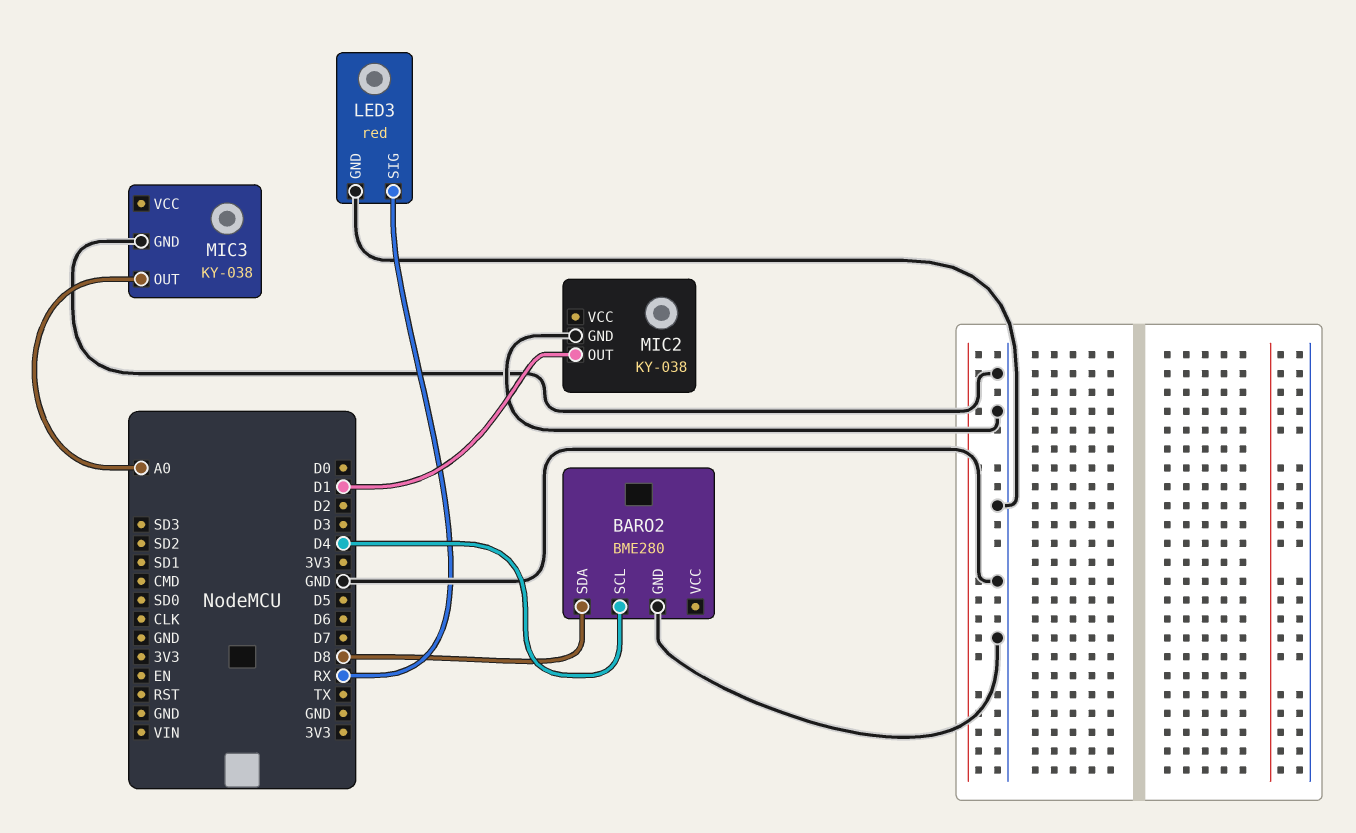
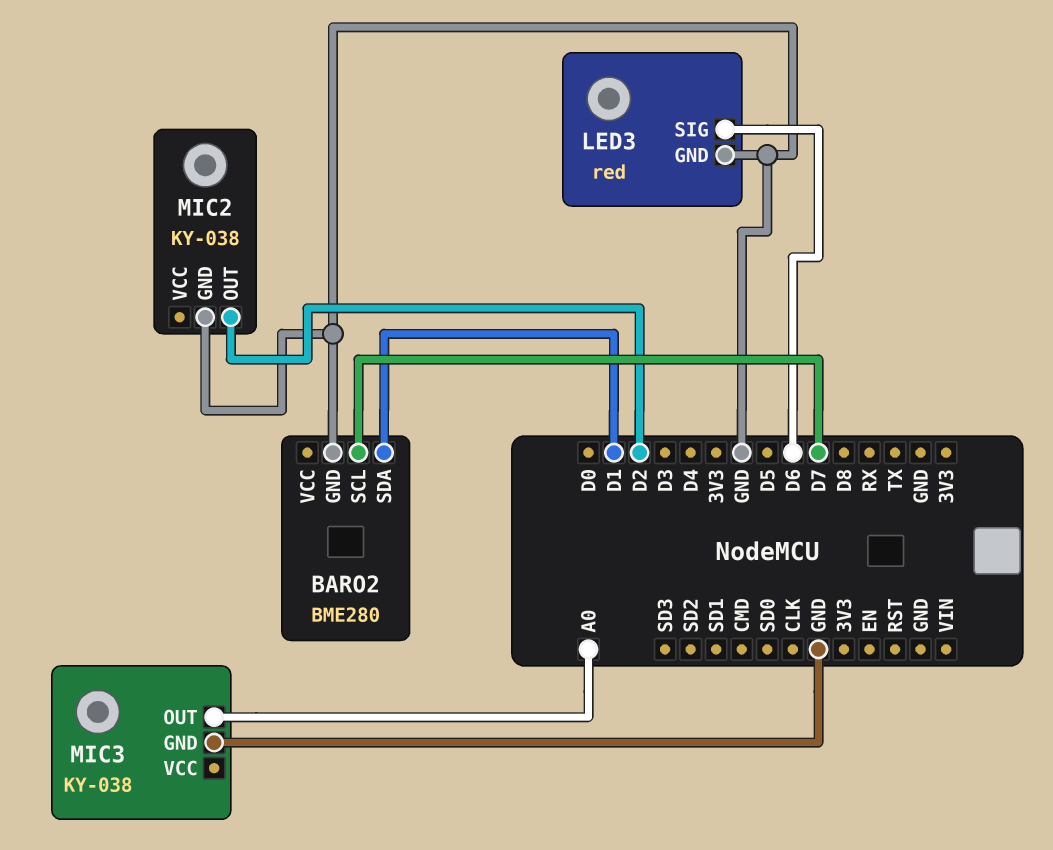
BARO2 pin SCL: D4 -> D7
BARO2 pin SDA: D8 -> D1
LED3 pin SIG: RX -> D6
MIC2 pin OUT: D1 -> D2

